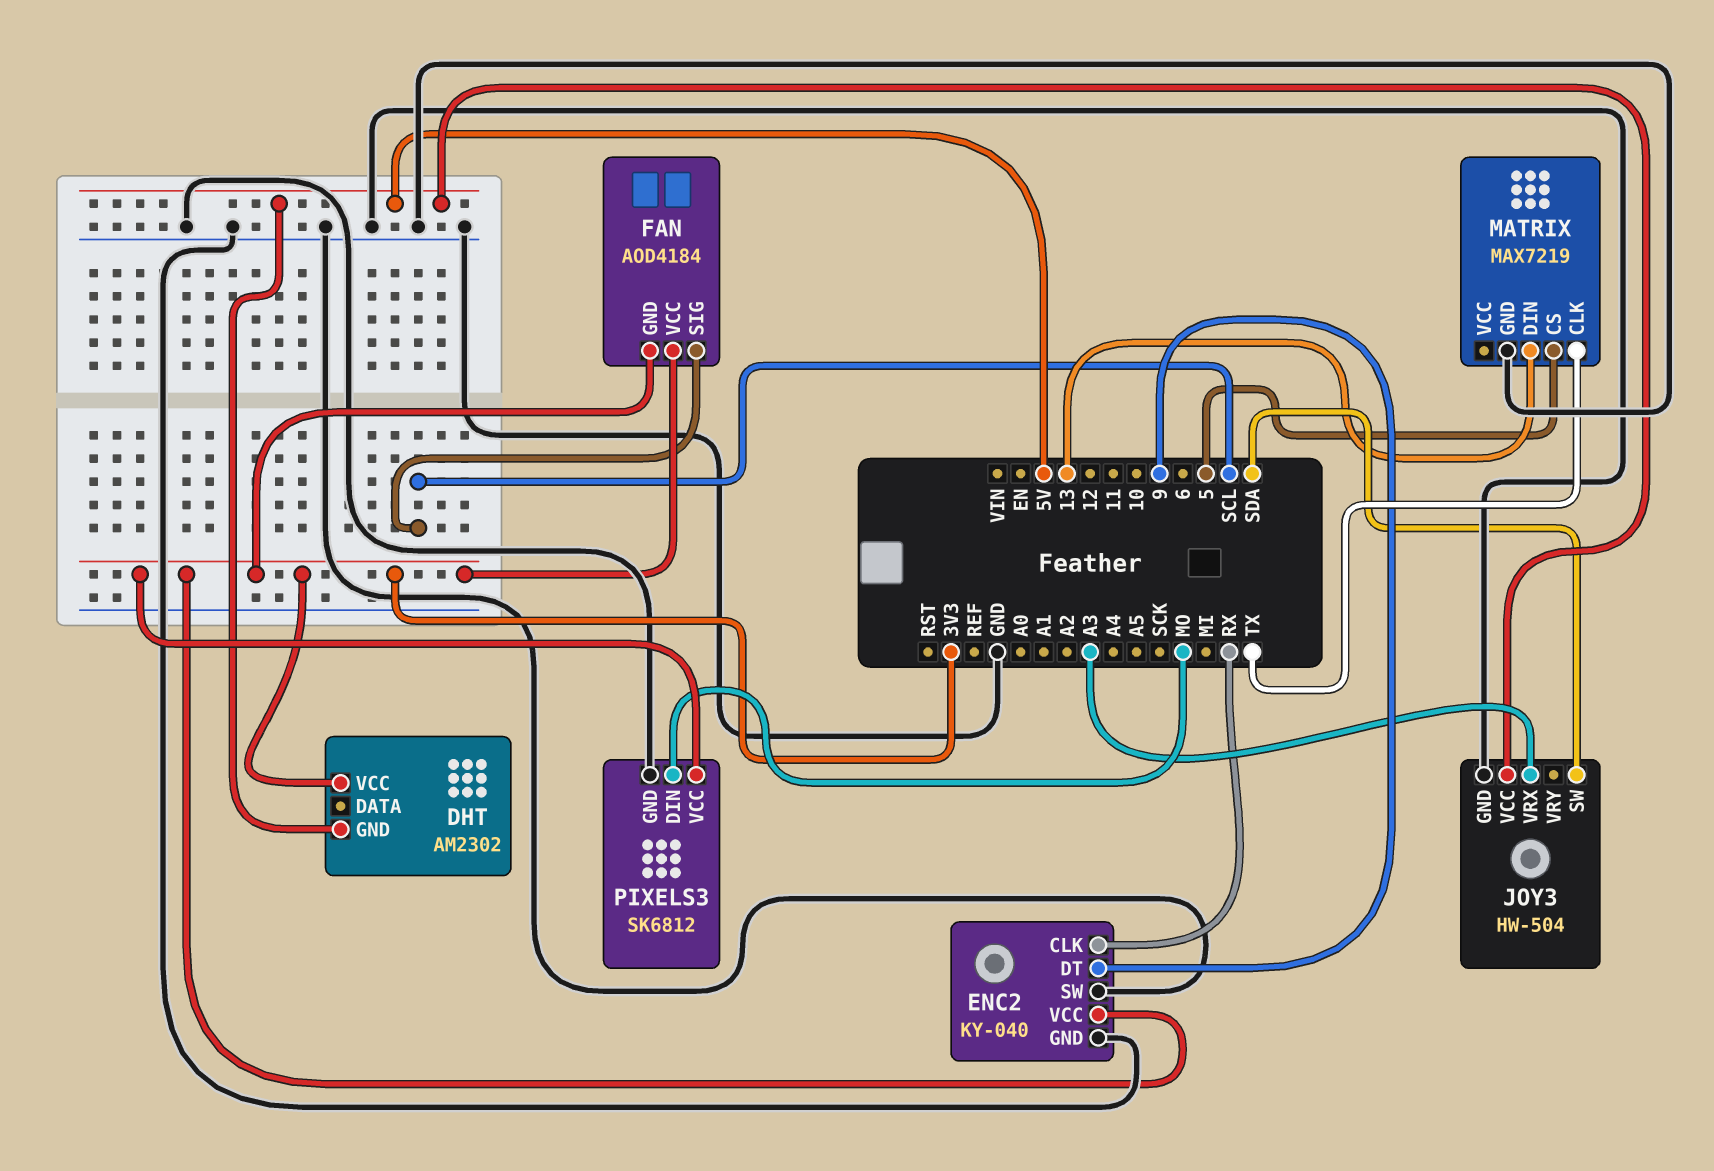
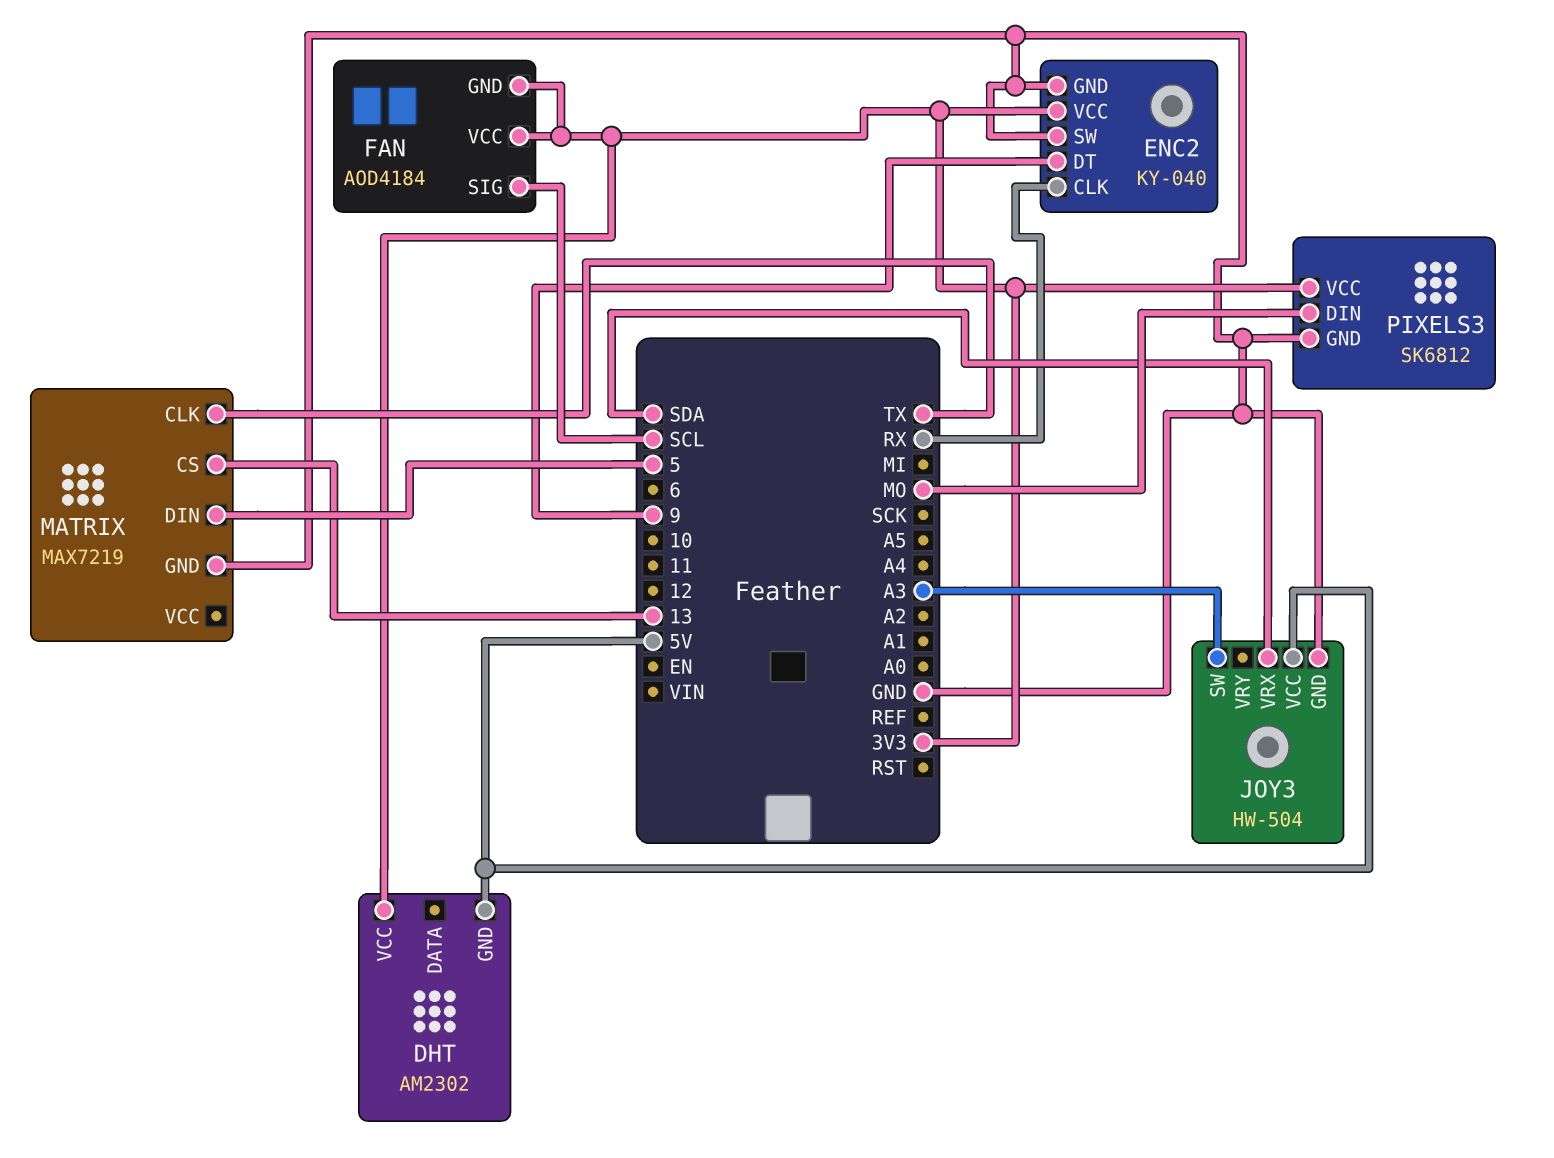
JOY3 pin SW: SDA -> A3
JOY3 pin VRX: A3 -> SDA
MATRIX pin CS: 5 -> 13
MATRIX pin DIN: 13 -> 5

